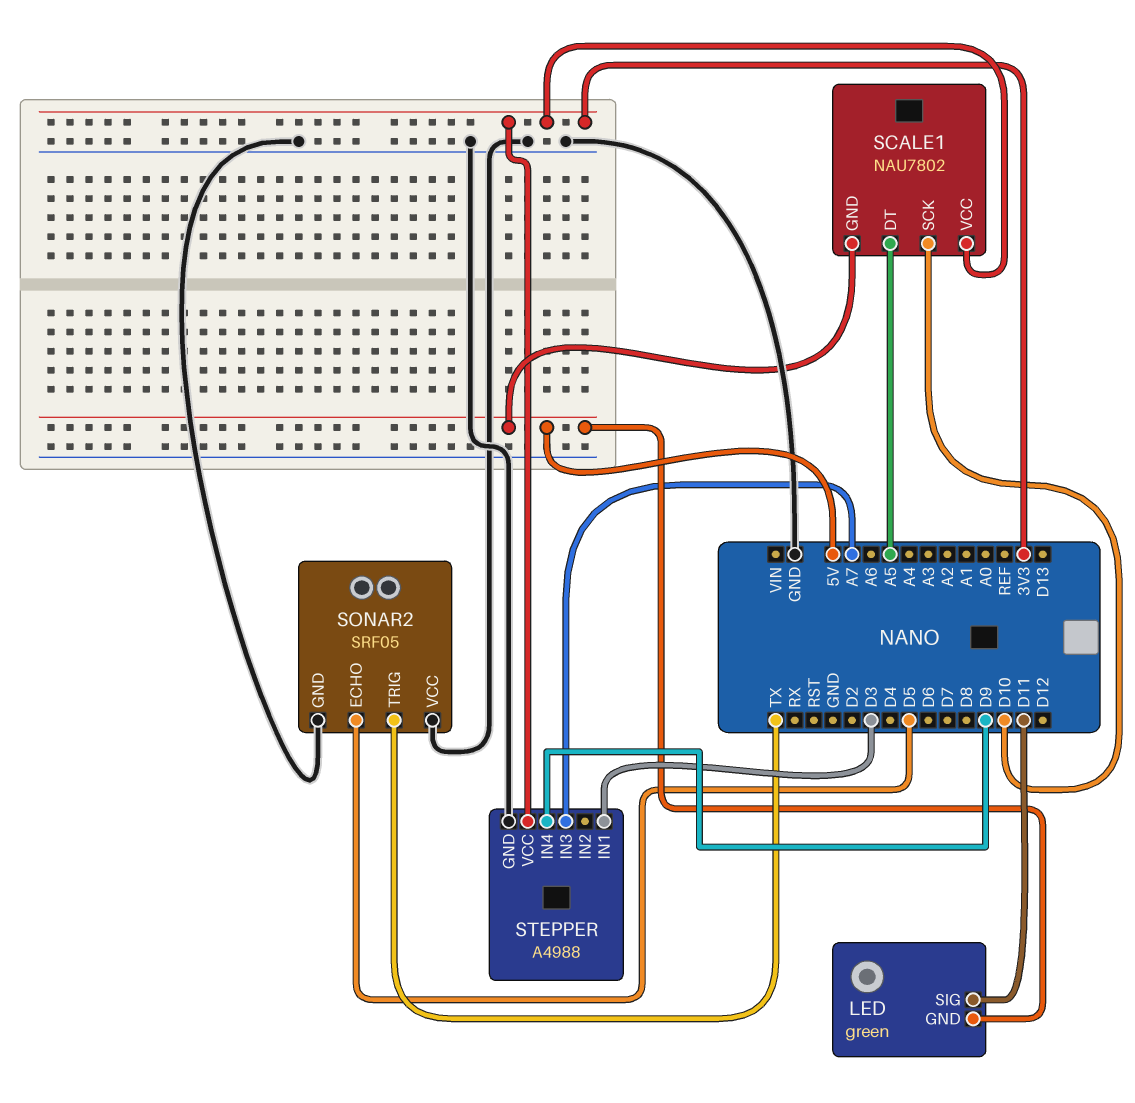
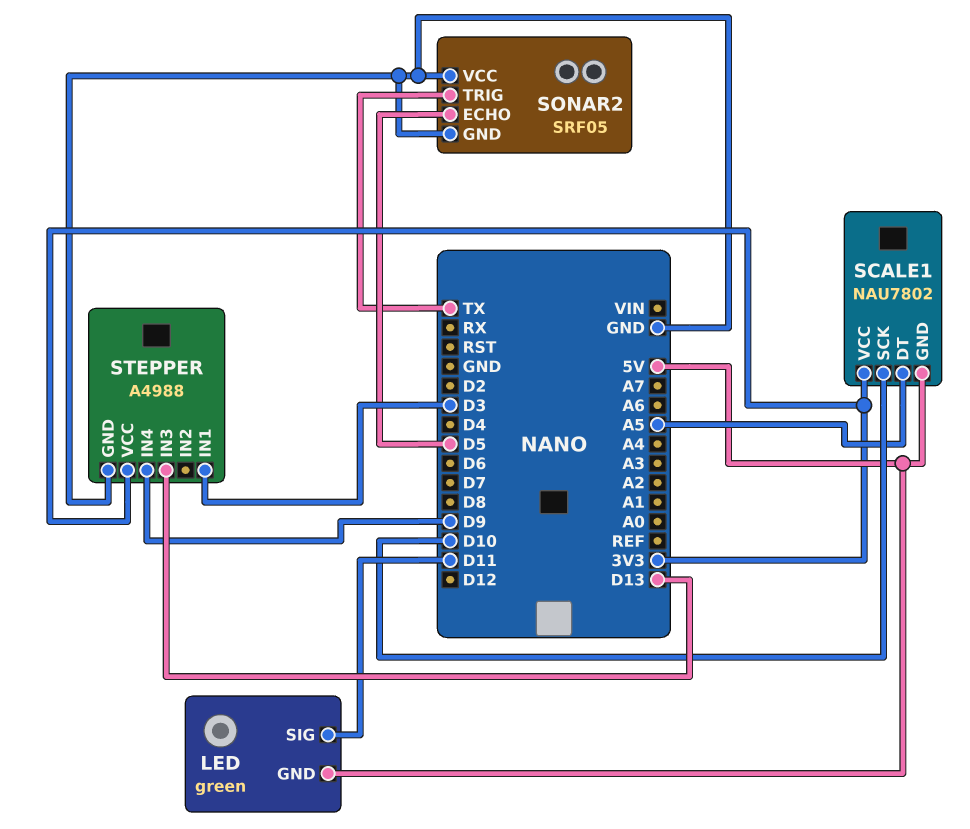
STEPPER pin IN3: A7 -> D13

